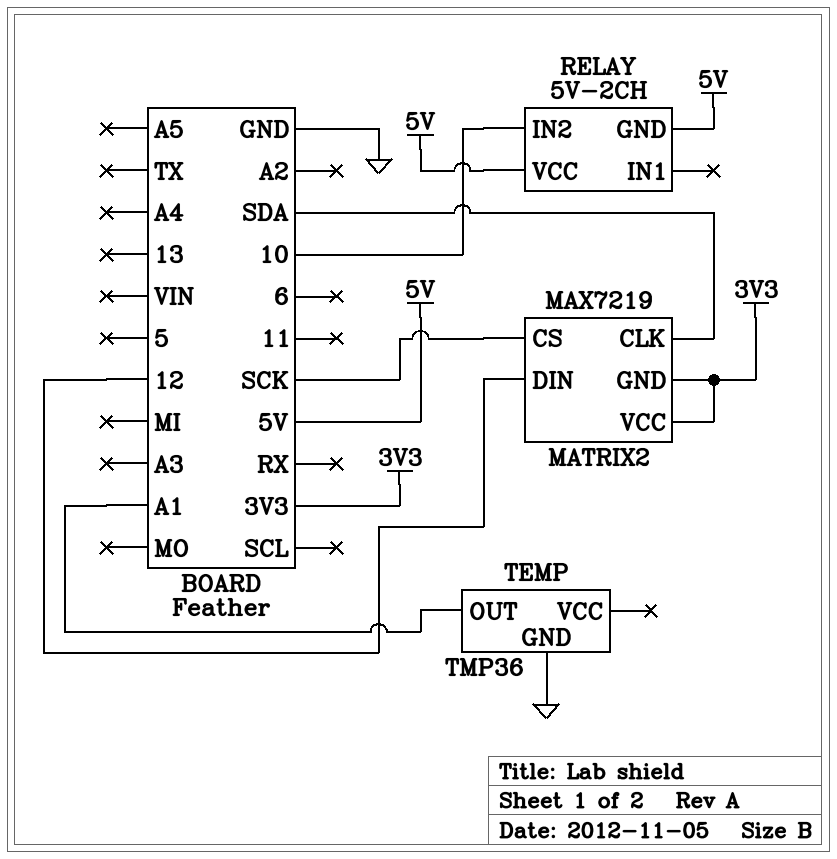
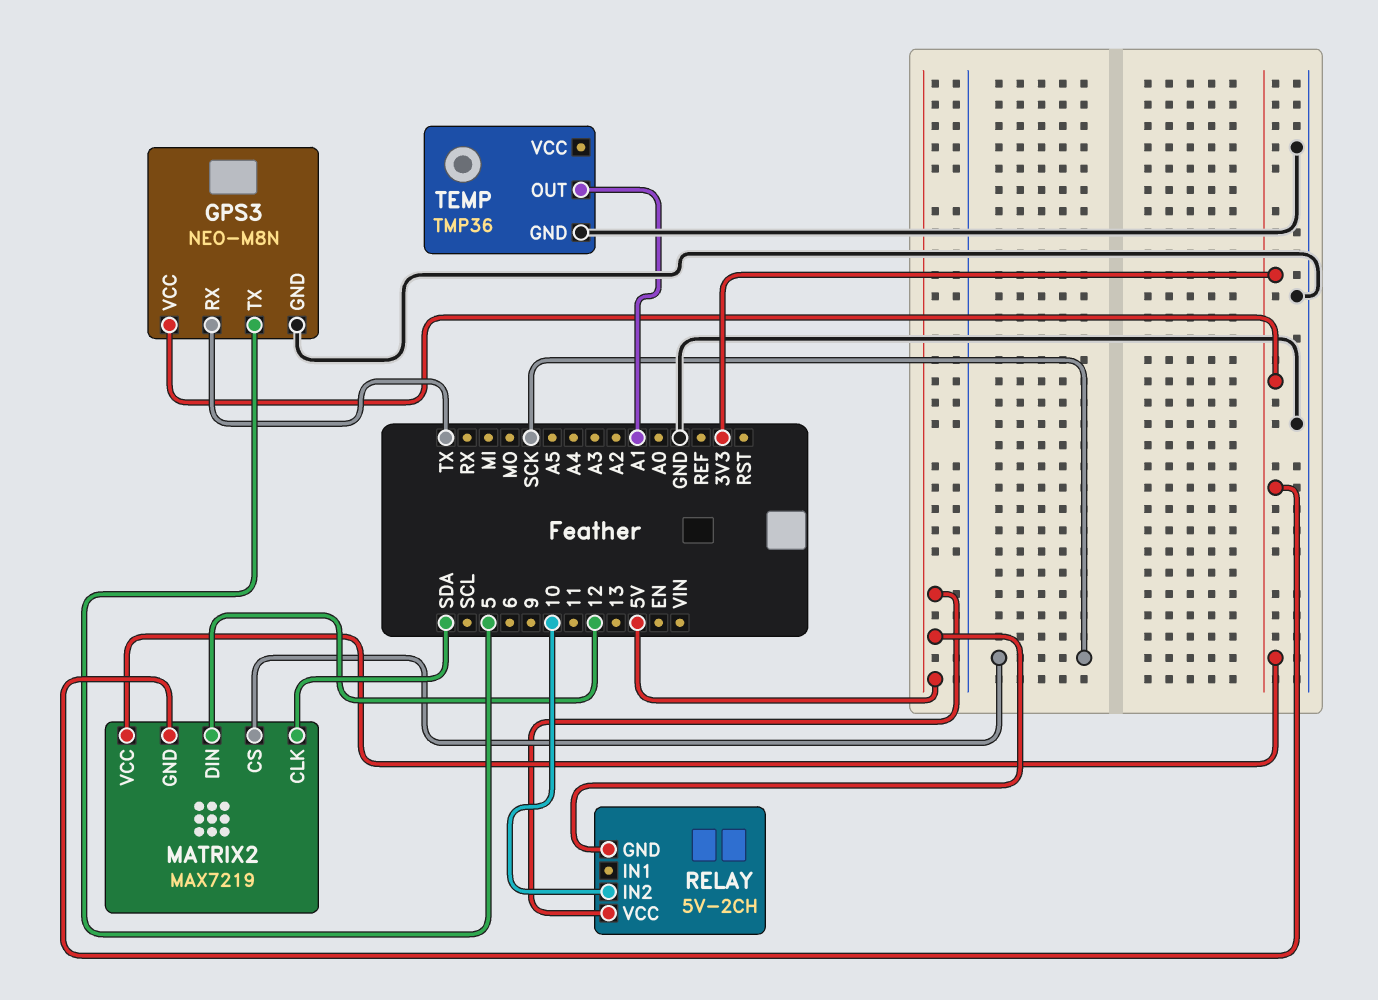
GPS3: none -> NEO-M8N
GPS3 pin GND: none -> GND
GPS3 pin RX: none -> TX
GPS3 pin TX: none -> 5
GPS3 pin VCC: none -> 3V3

